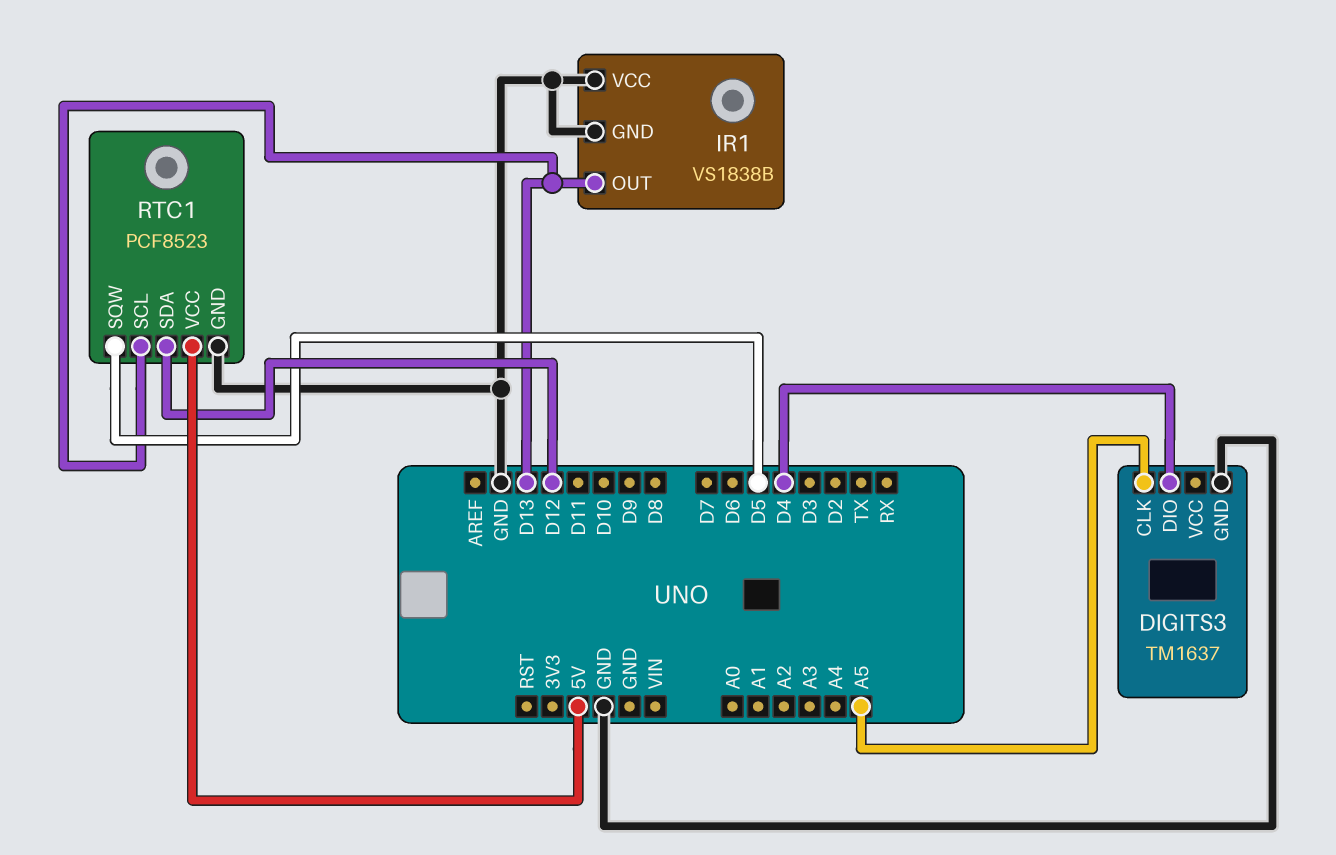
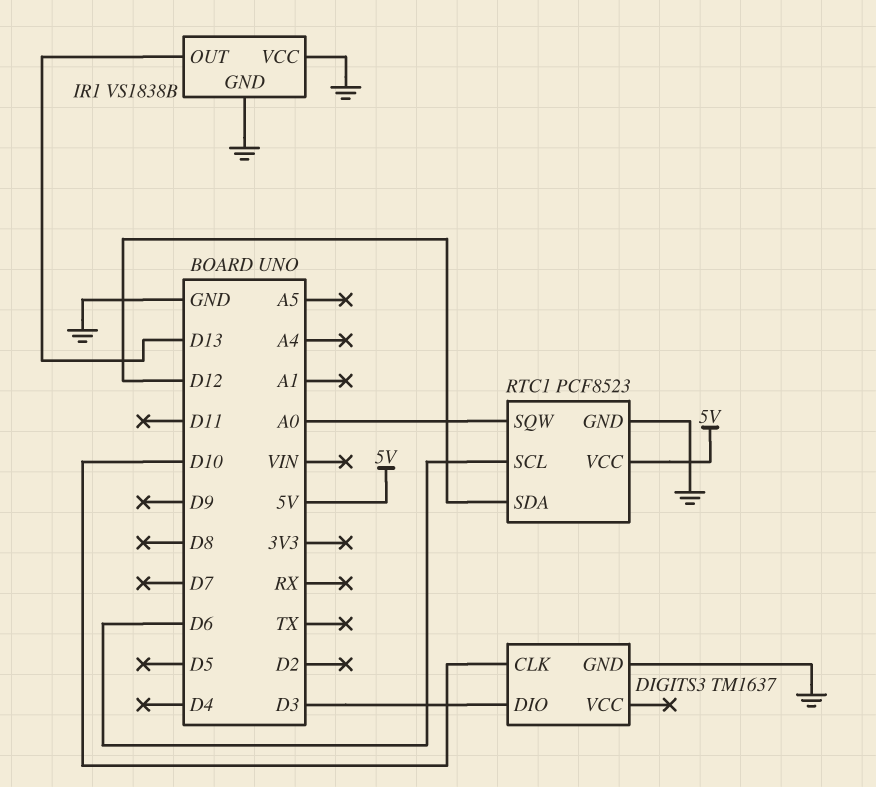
DIGITS3 pin CLK: A5 -> D10
DIGITS3 pin DIO: D4 -> D3
RTC1 pin SCL: D13 -> D6
RTC1 pin SQW: D5 -> A0

